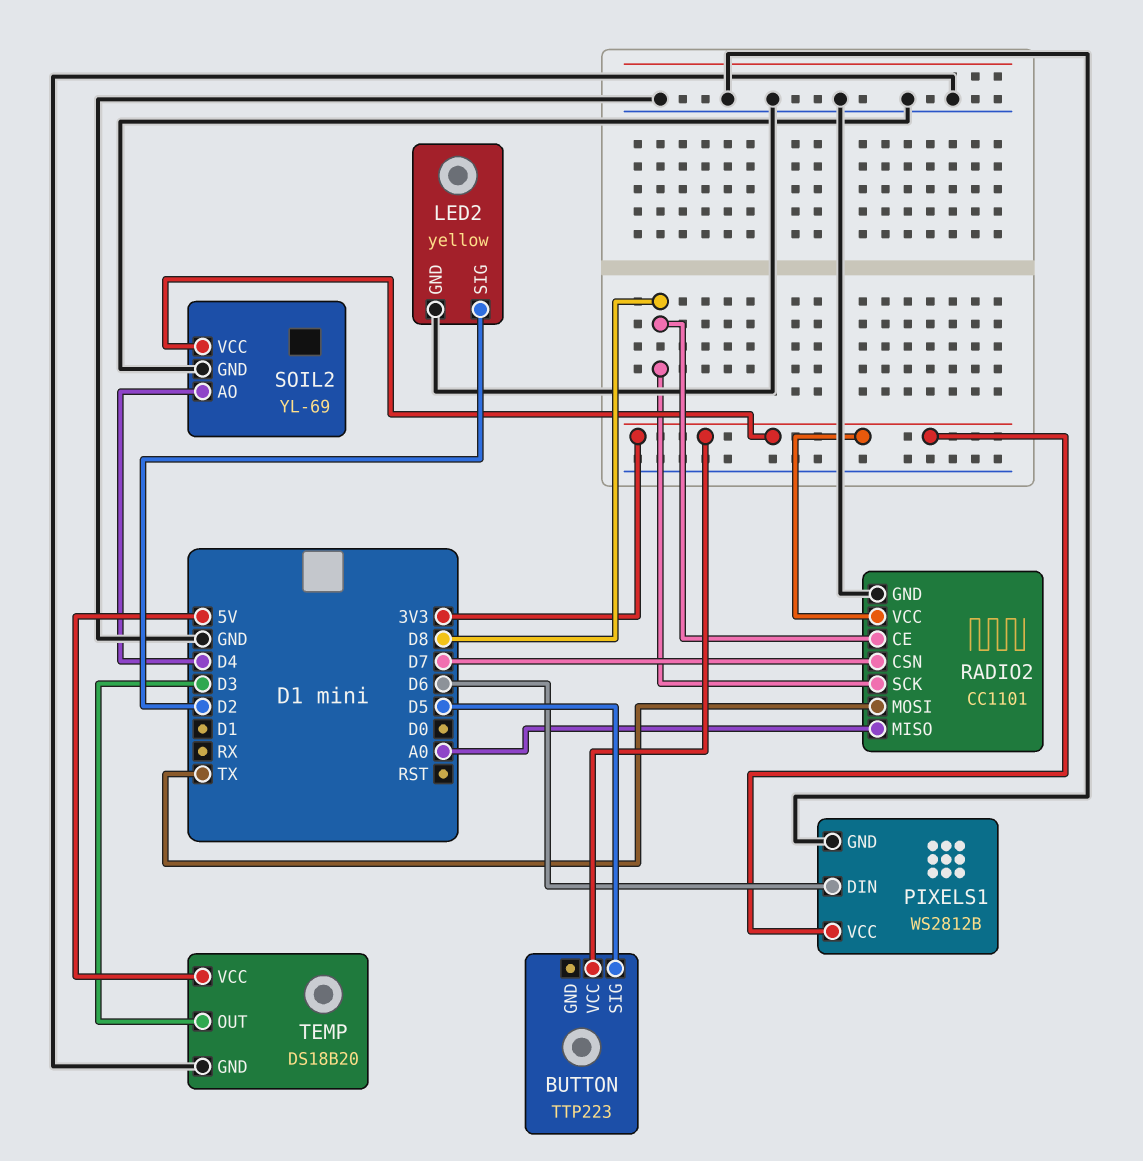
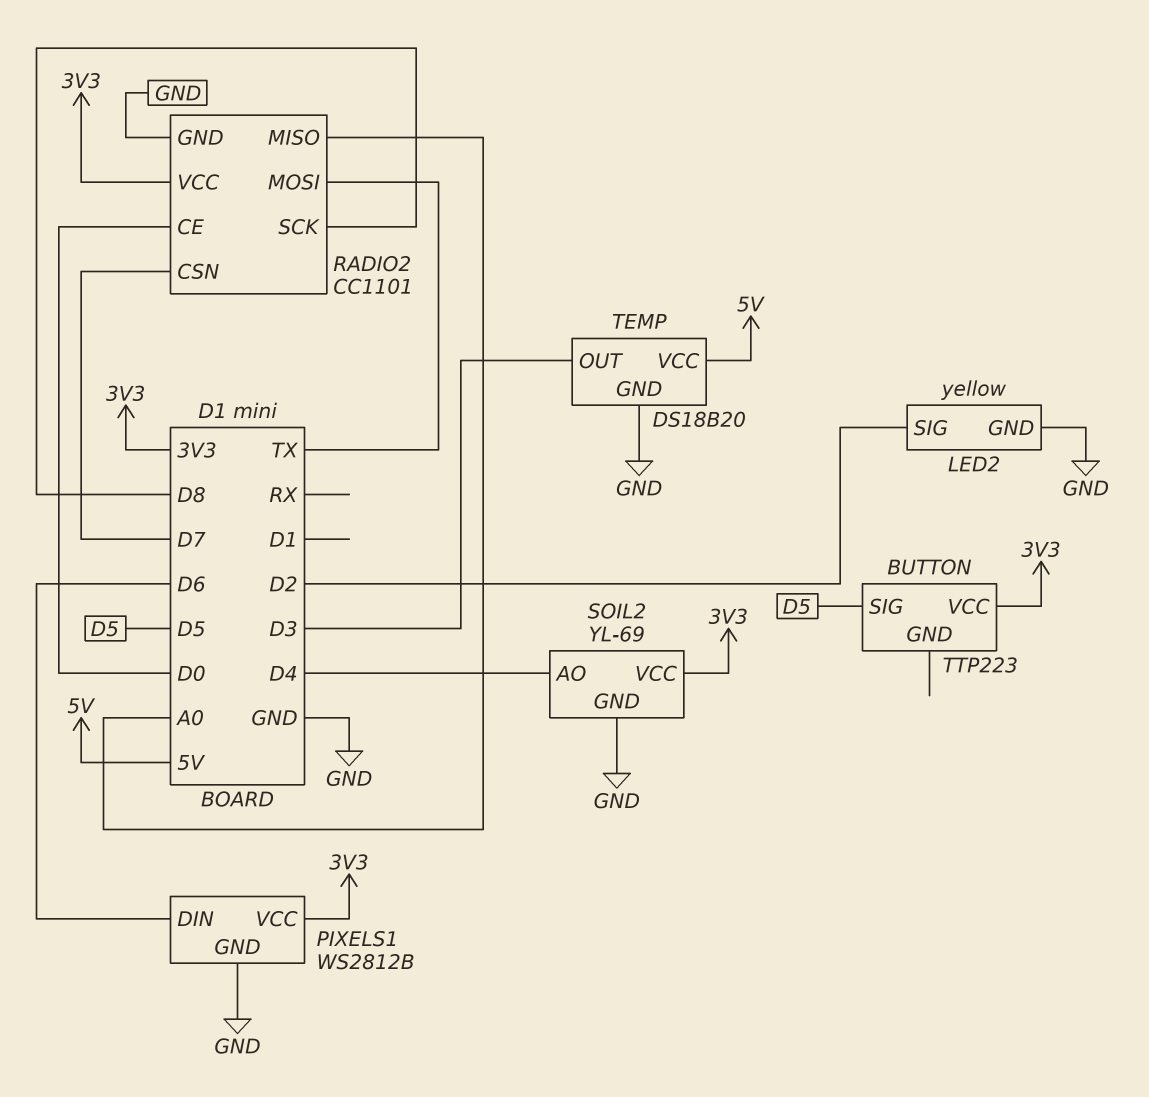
RADIO2 pin CE: D8 -> D0

